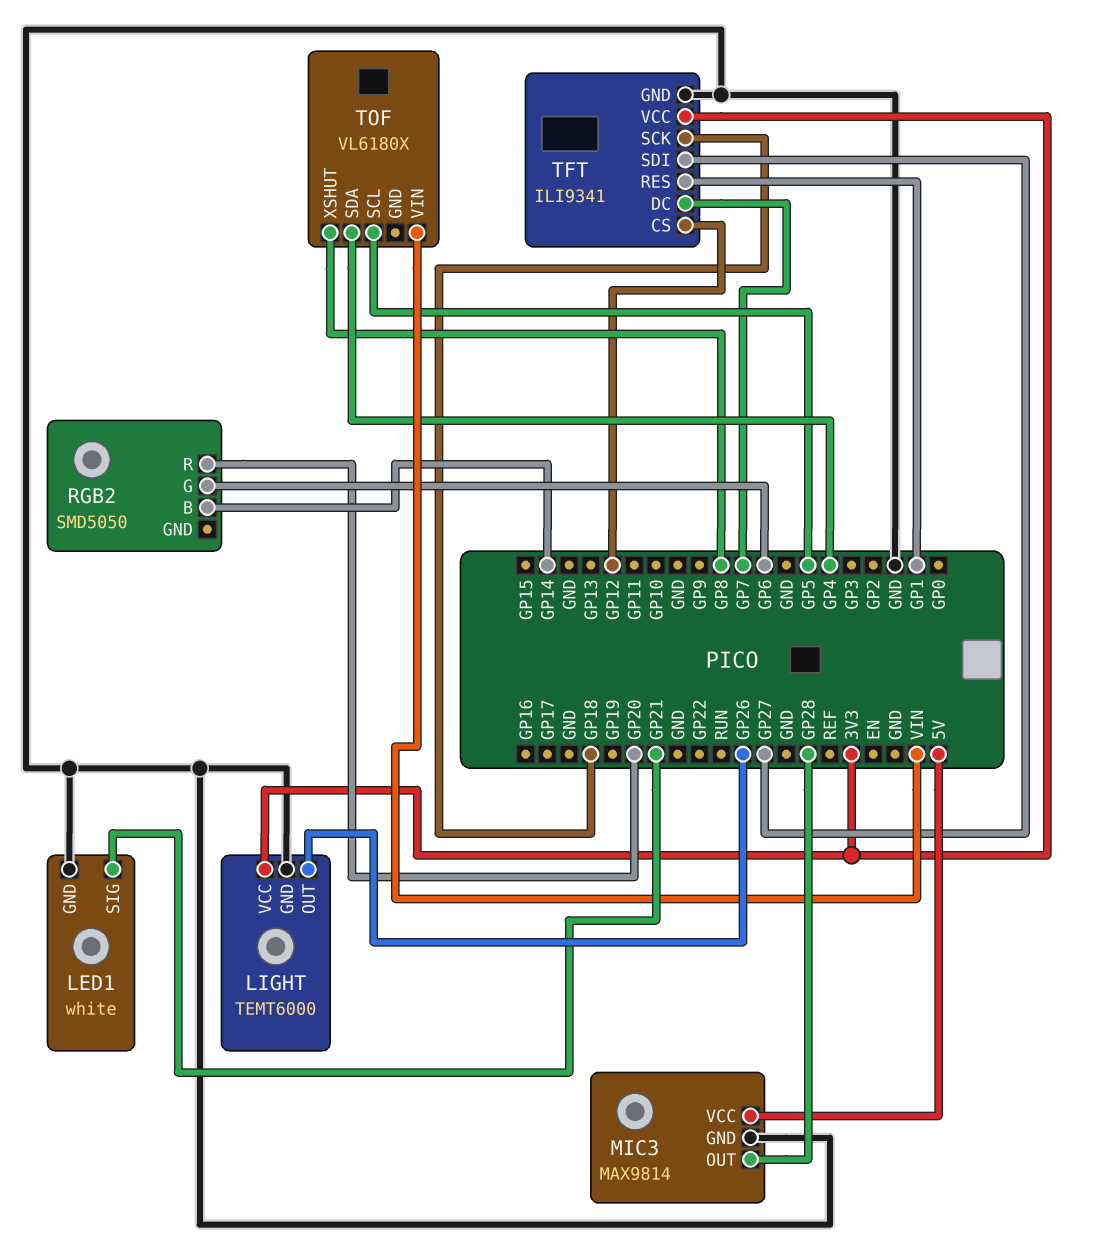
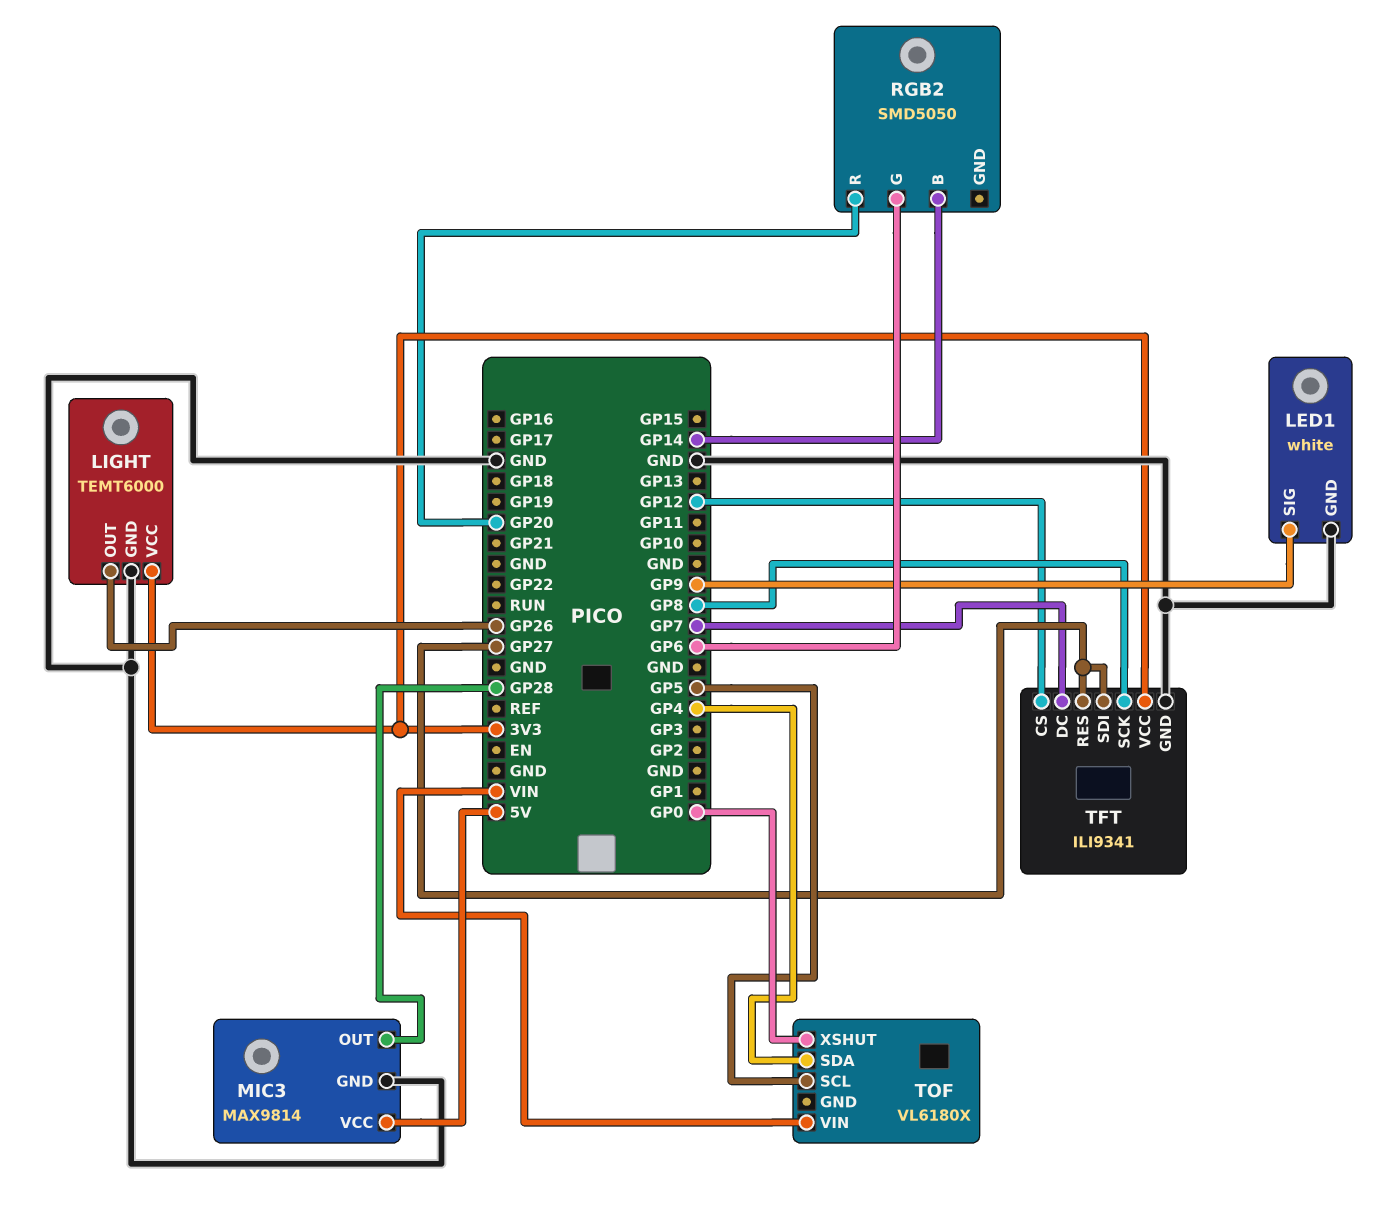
LED1 pin SIG: GP21 -> GP9
TFT pin RES: GP1 -> GP27
TFT pin SCK: GP18 -> GP8
TOF pin XSHUT: GP8 -> GP0

